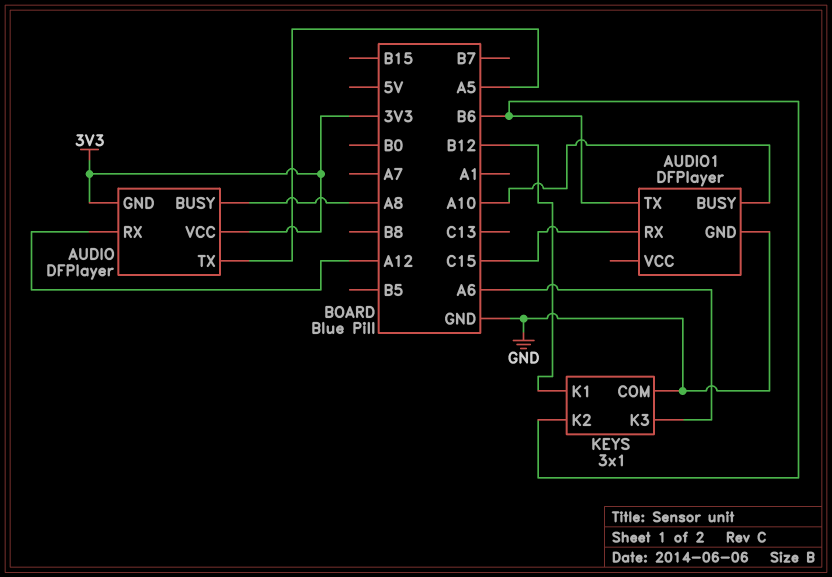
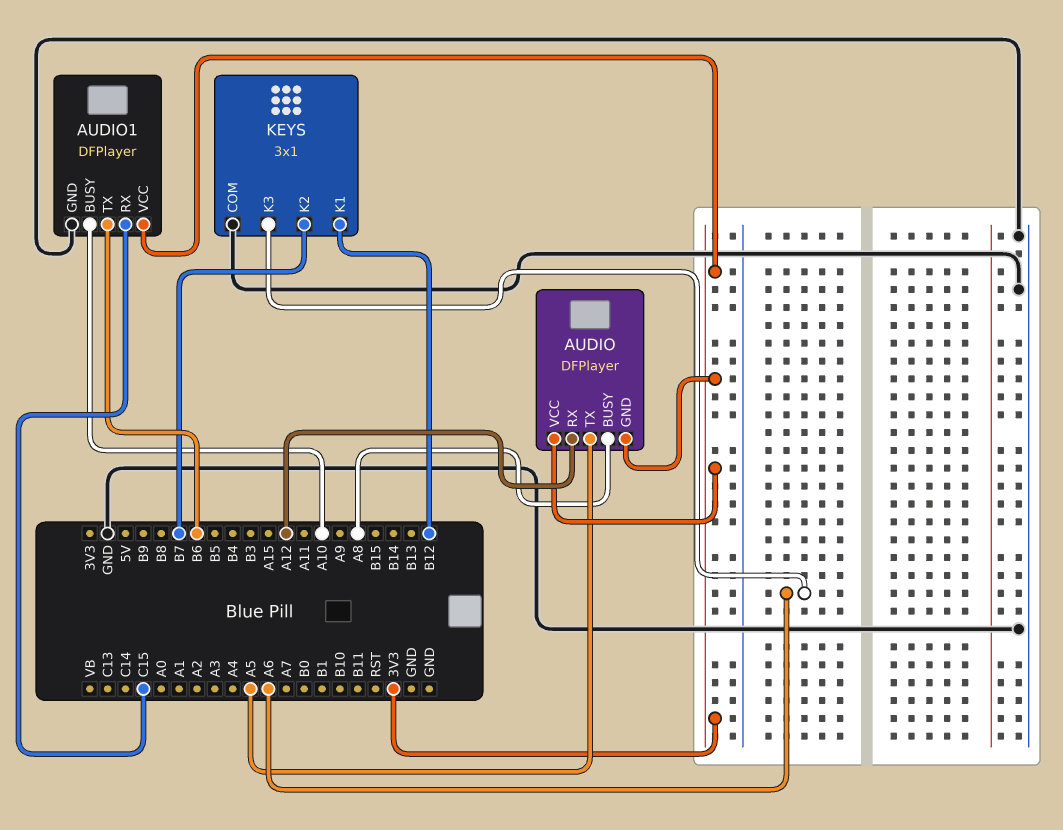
AUDIO1 pin VCC: none -> 3V3
KEYS pin K2: B6 -> B7

